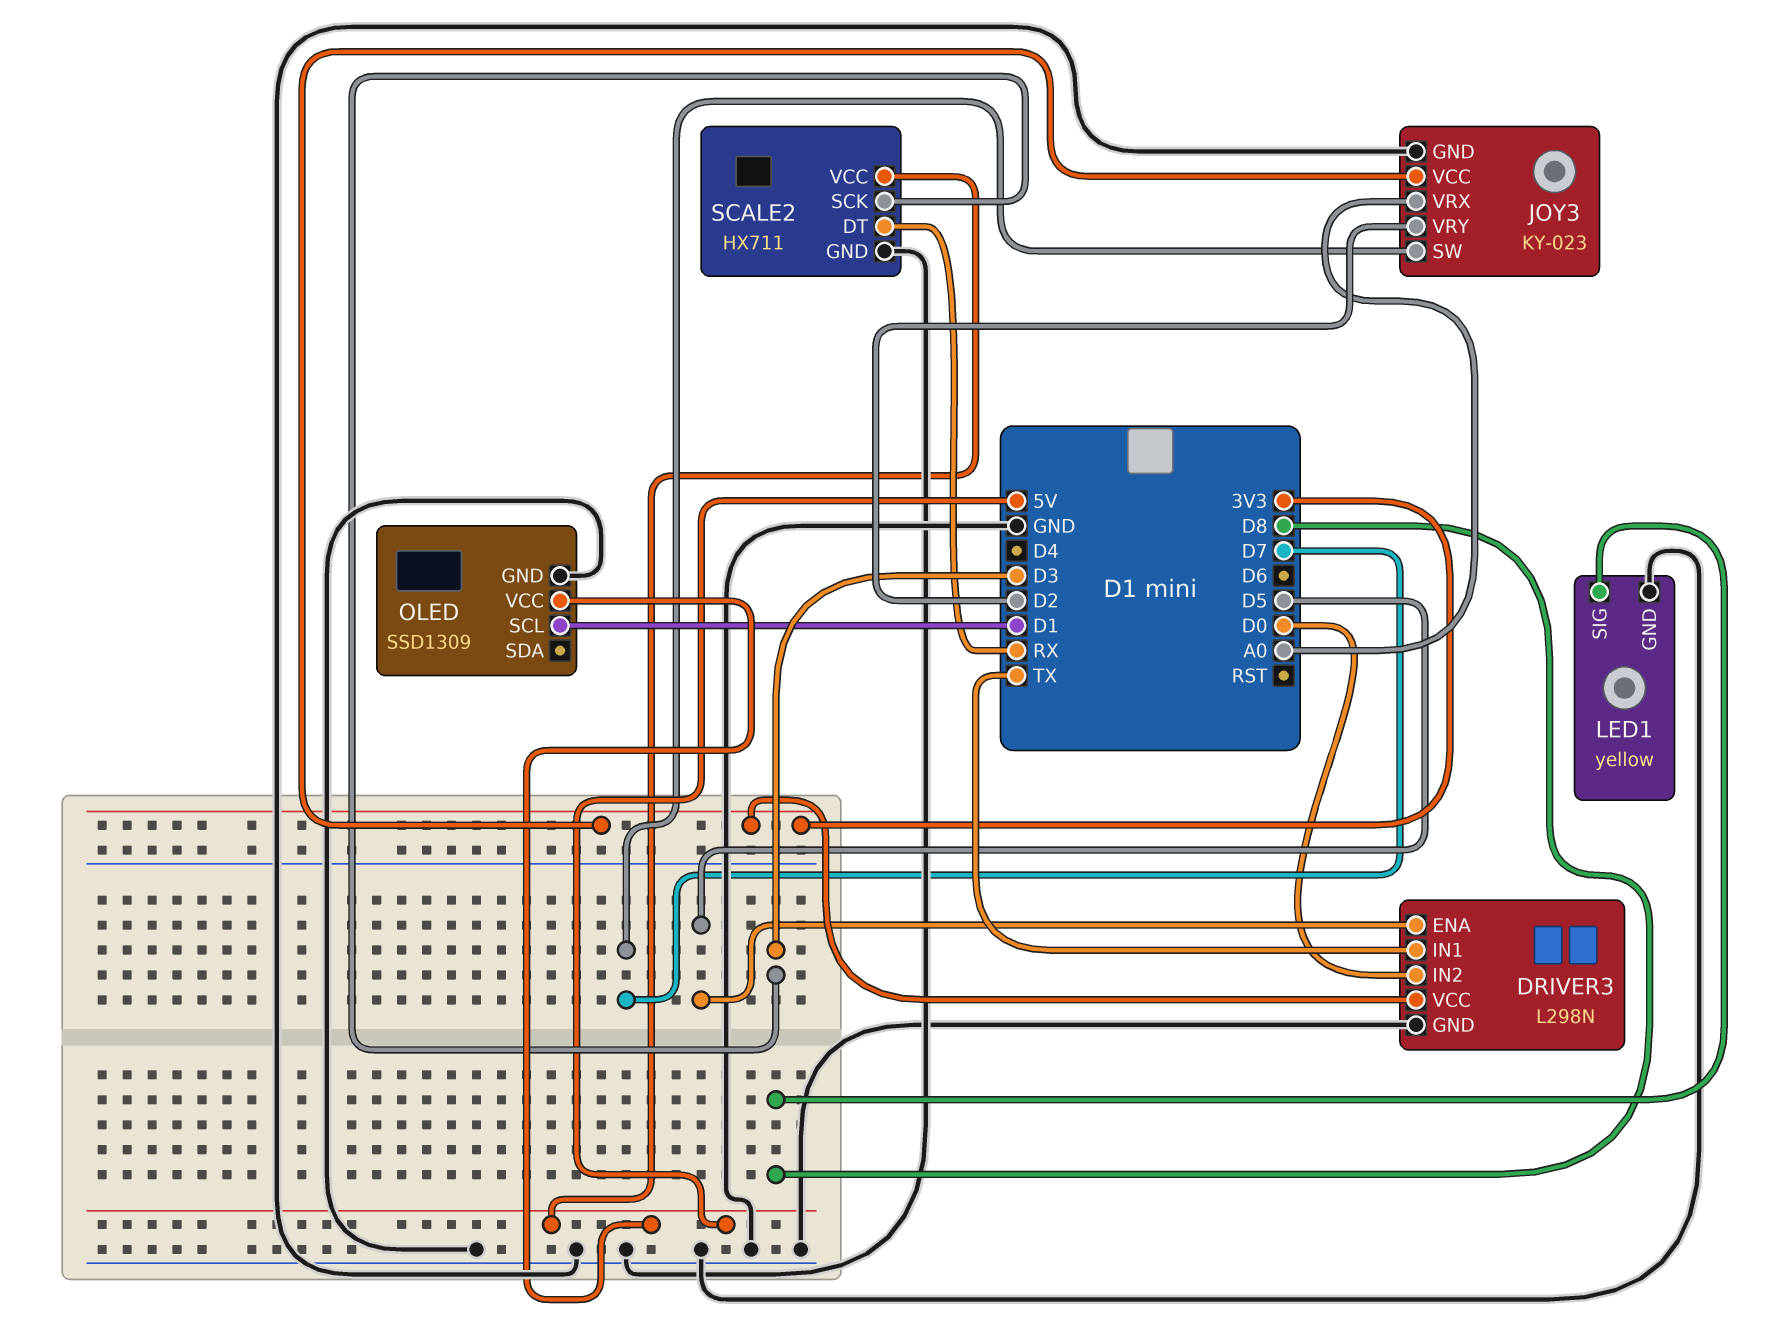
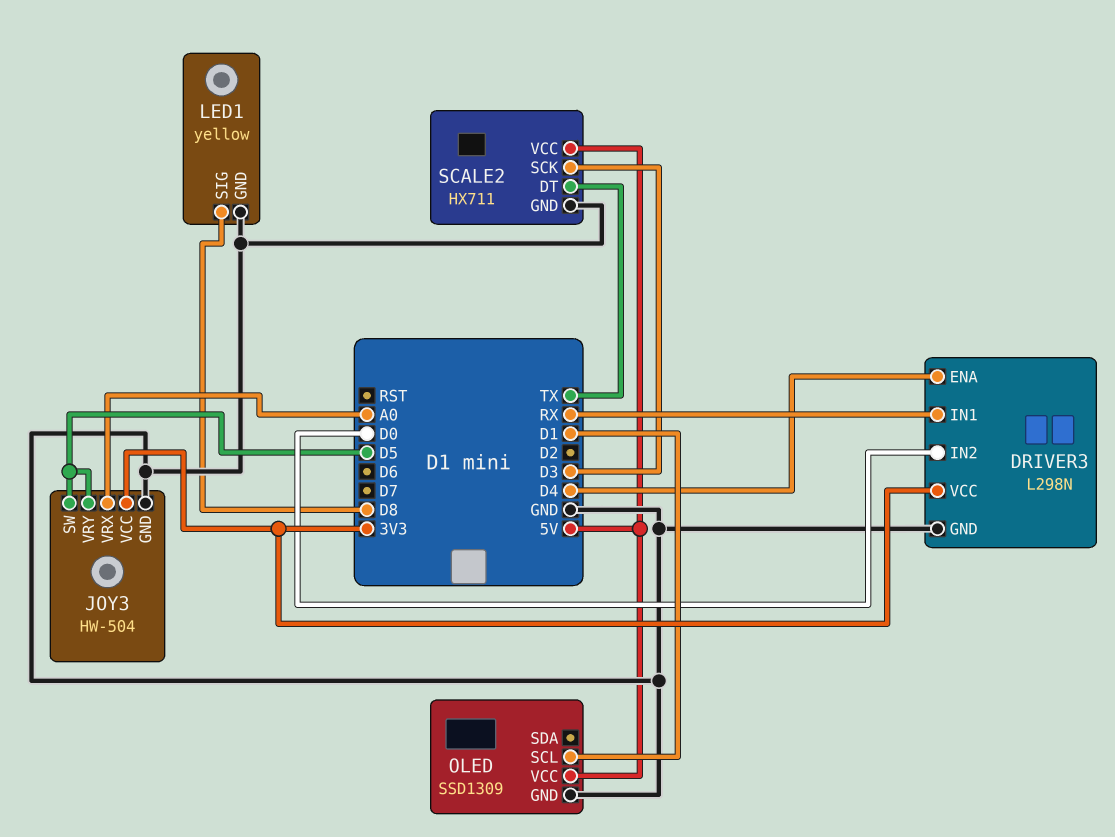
DRIVER3 pin ENA: D5 -> D4
DRIVER3 pin IN1: TX -> RX
JOY3: KY-023 -> HW-504
JOY3 pin SW: D7 -> D5
JOY3 pin VRY: D2 -> D5
SCALE2 pin DT: RX -> TX

